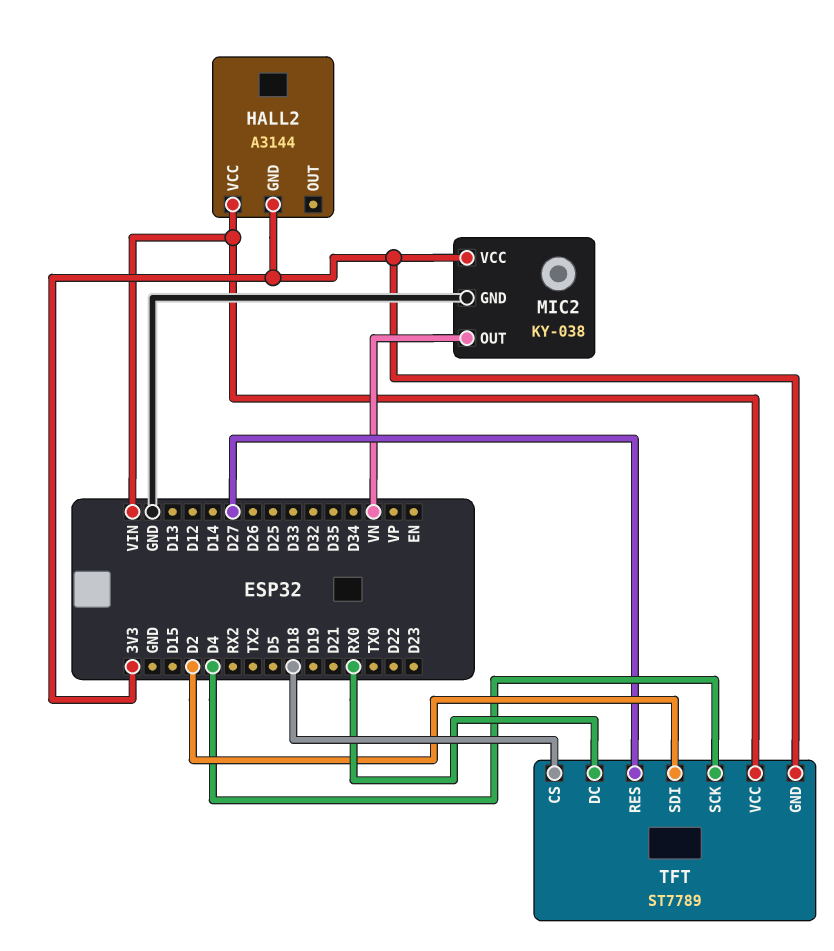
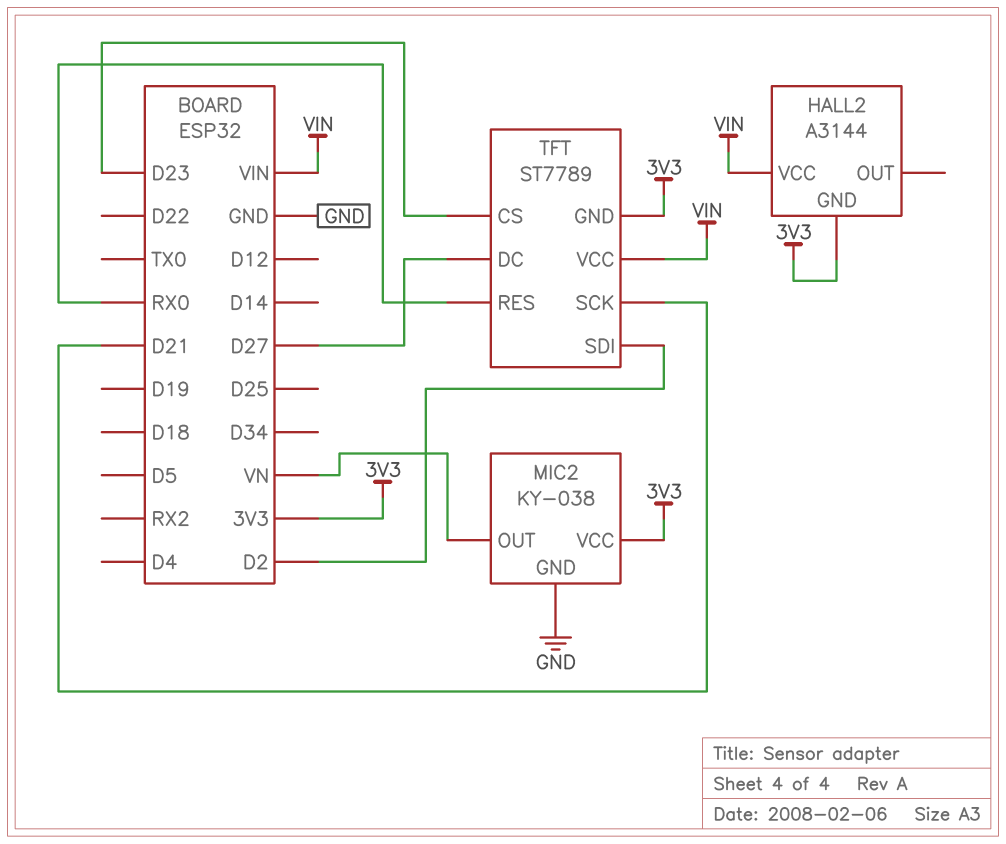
TFT pin CS: D18 -> D23
TFT pin DC: RX0 -> D27
TFT pin RES: D27 -> RX0
TFT pin SCK: D4 -> D21

